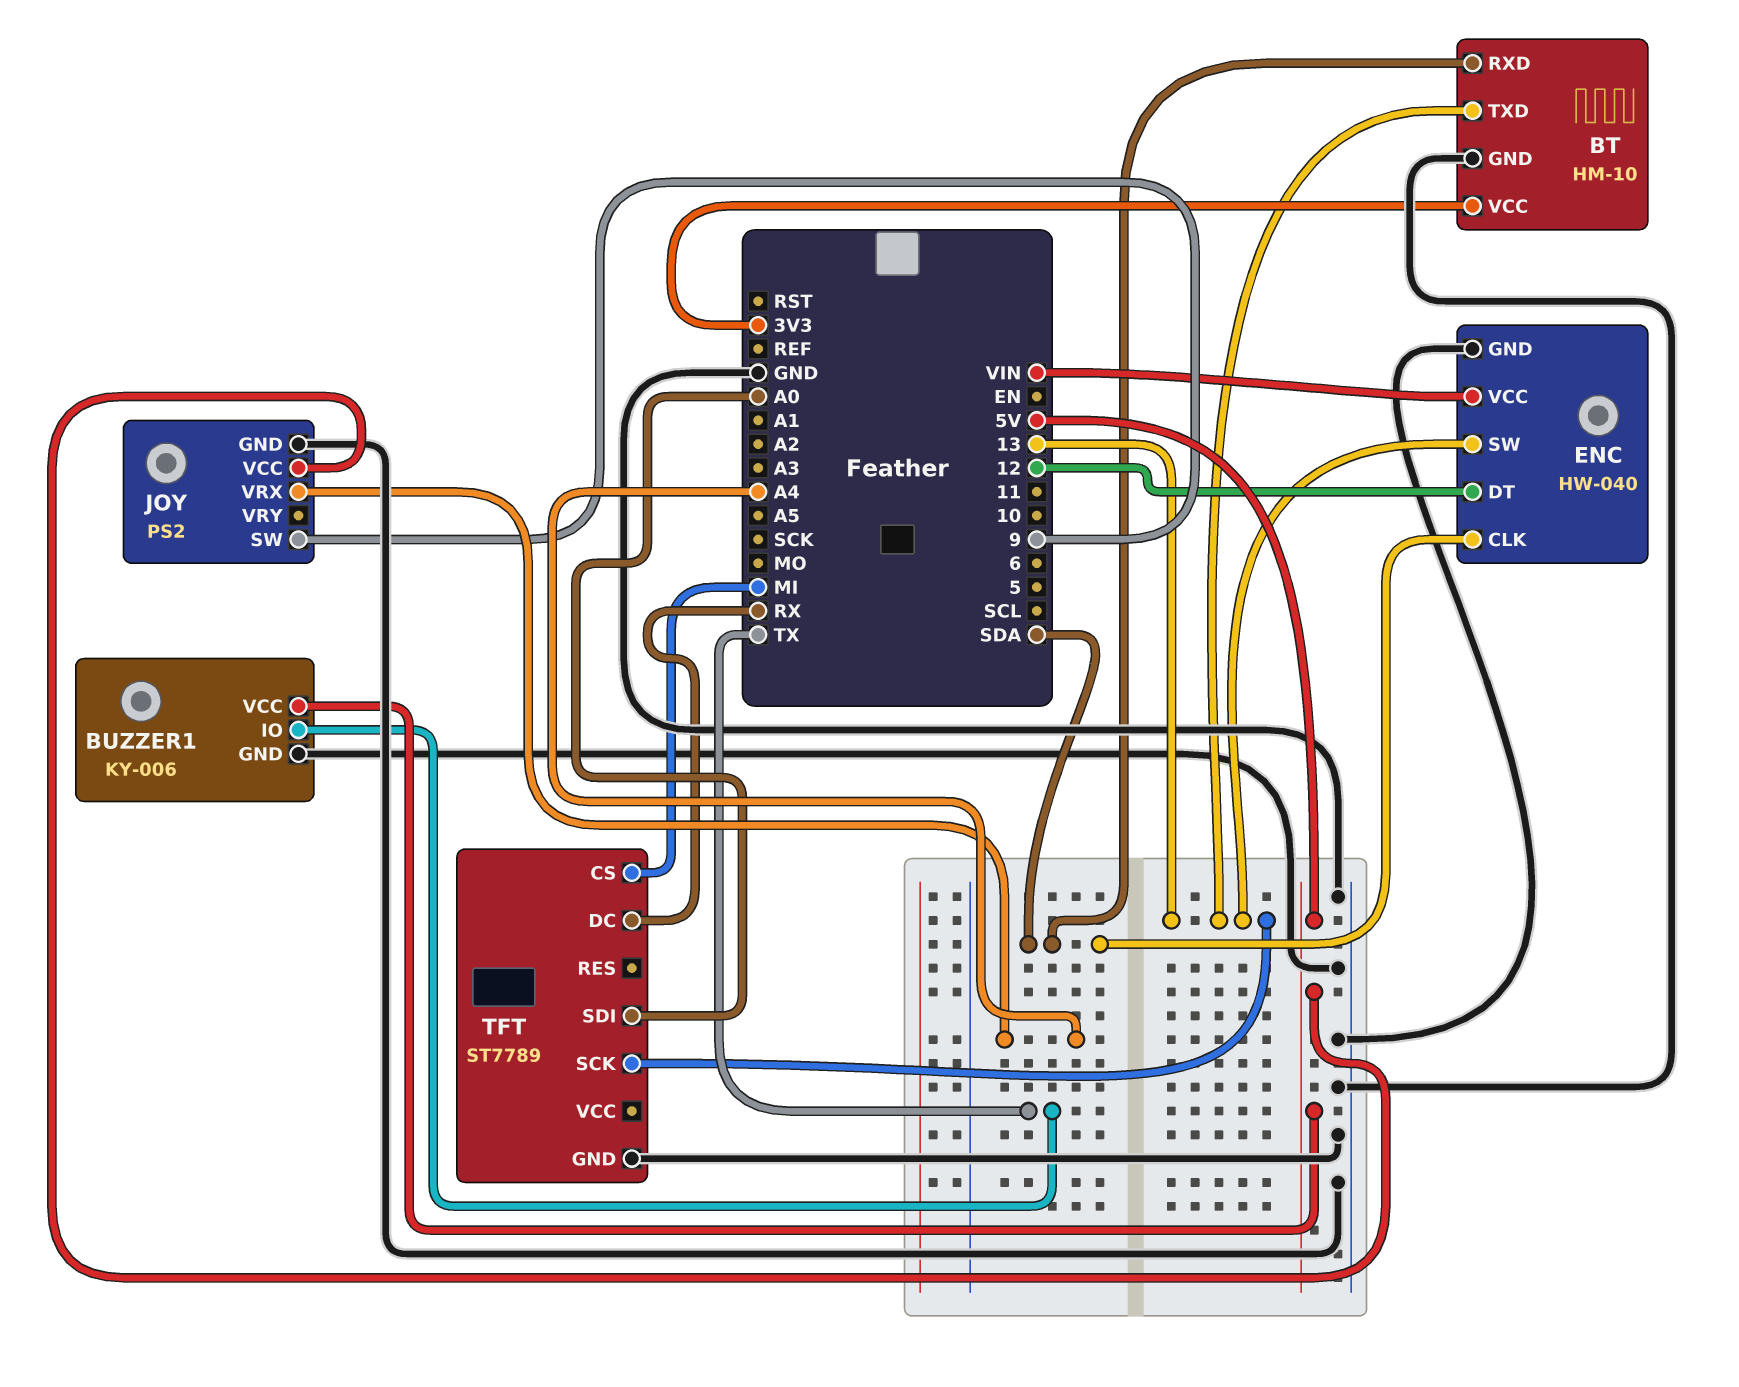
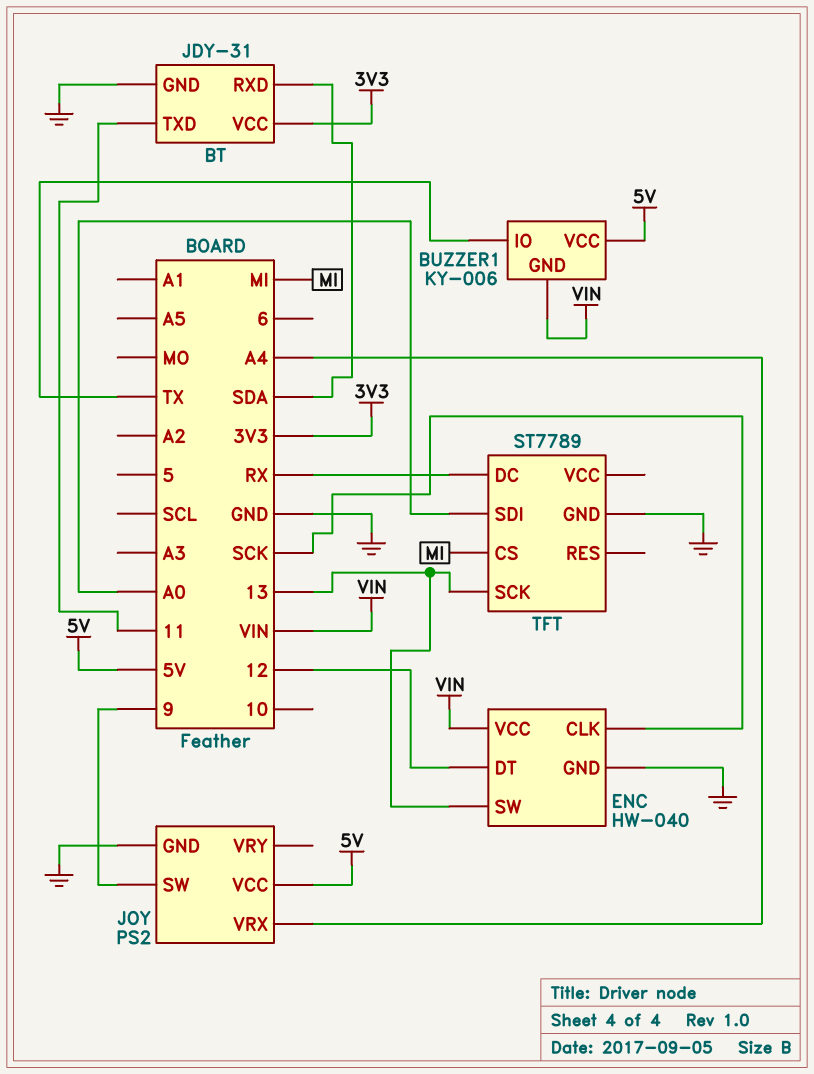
BT: HM-10 -> JDY-31
BT pin TXD: 13 -> 11
BUZZER1 pin GND: GND -> VIN
ENC pin CLK: SDA -> SCK

